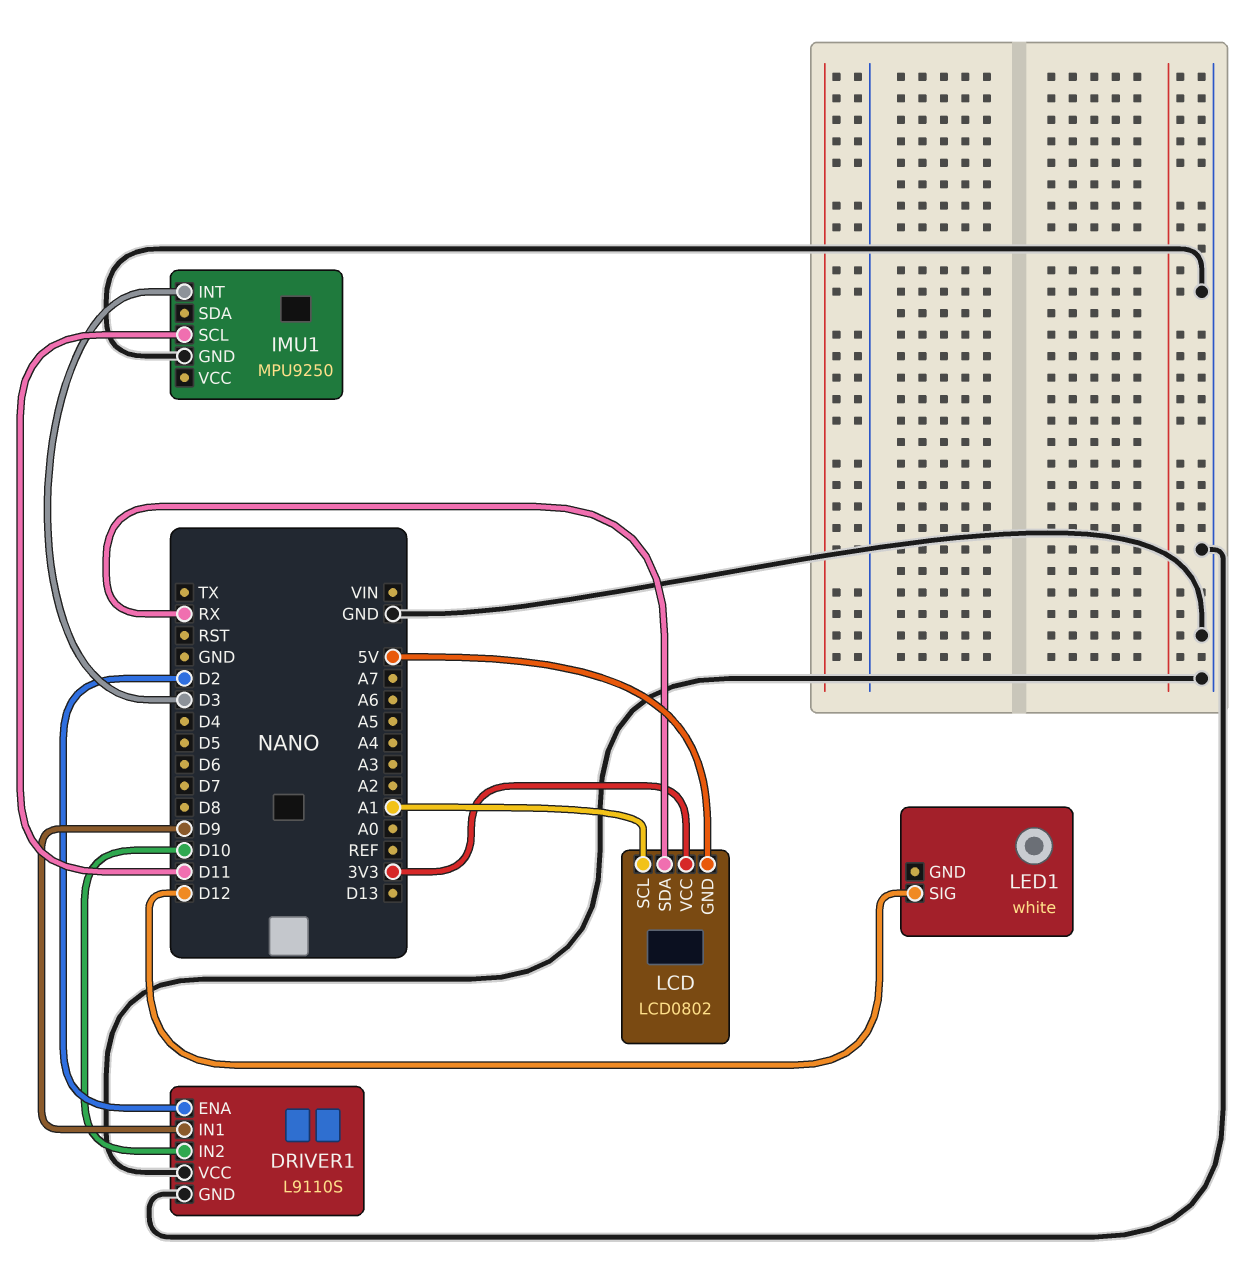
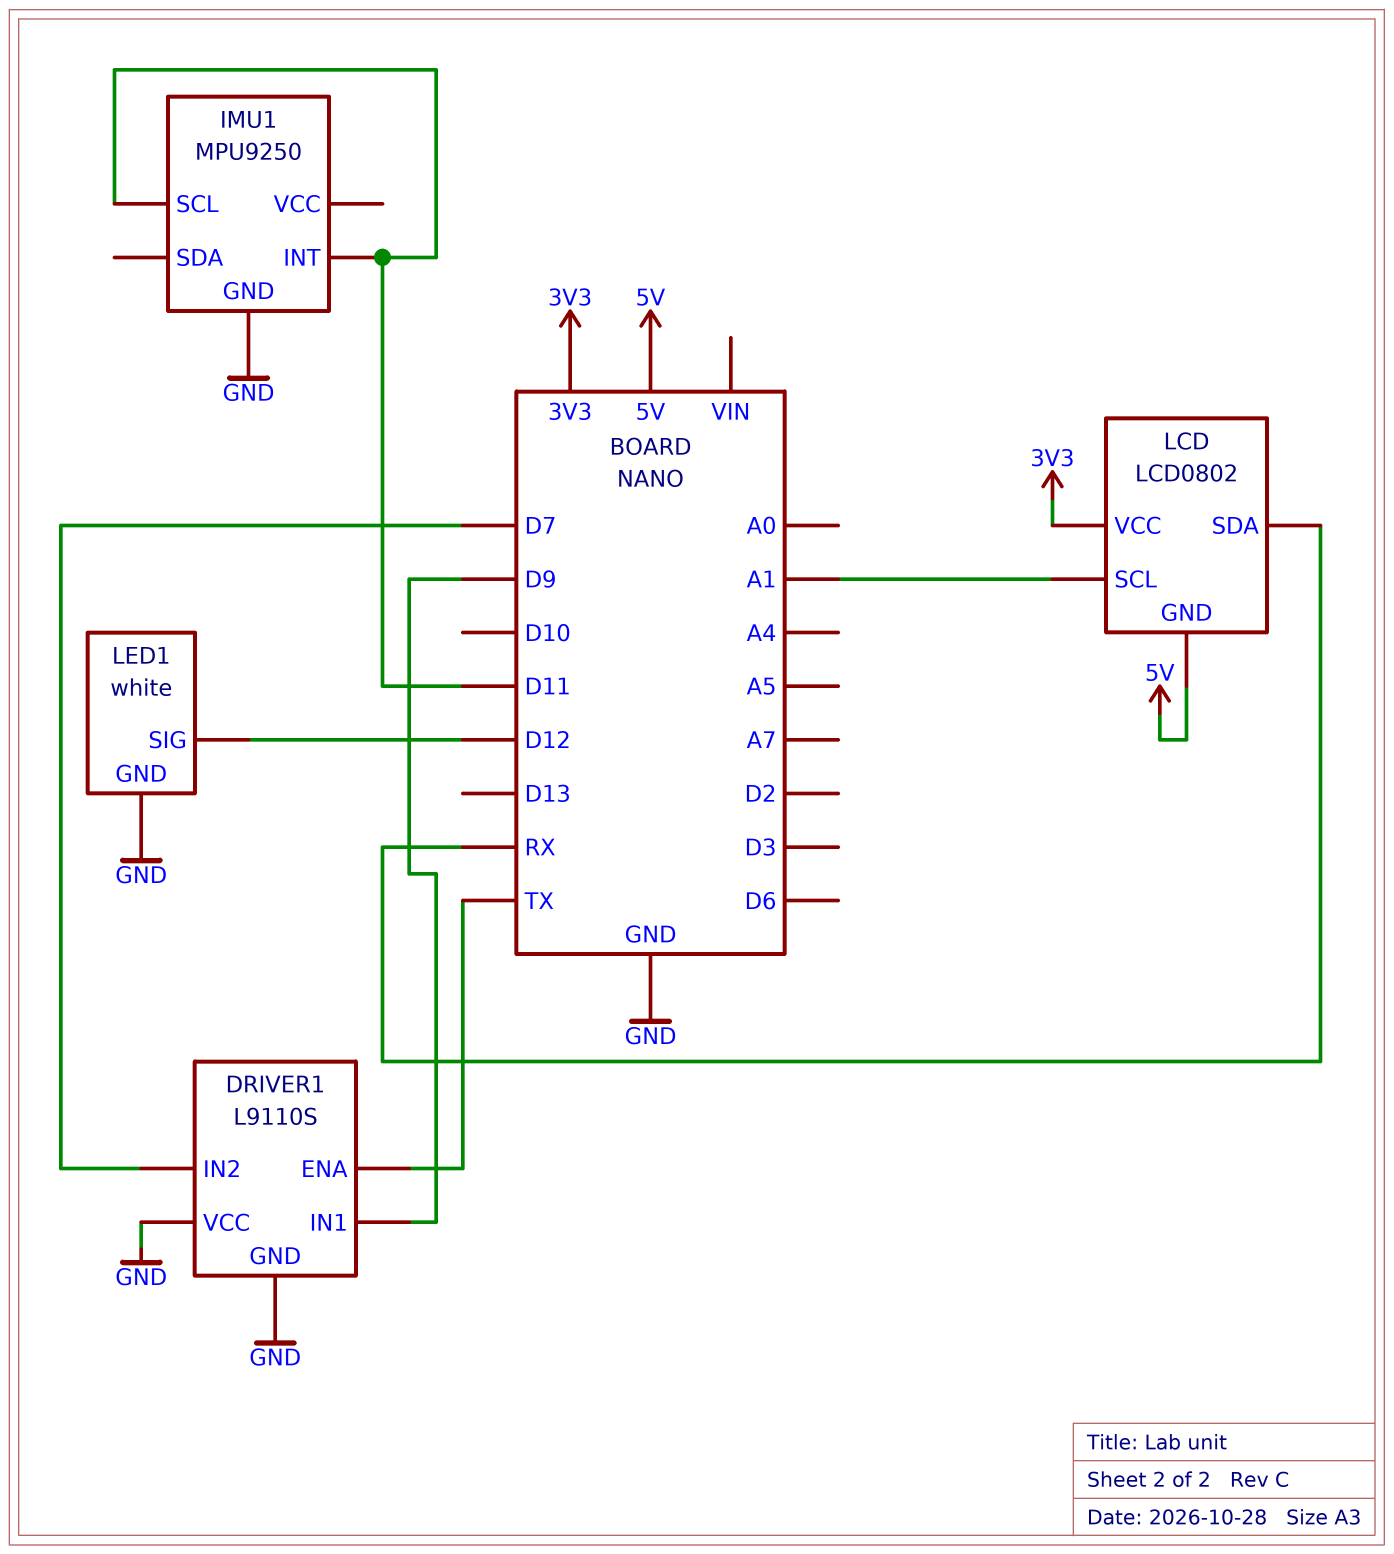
DRIVER1 pin ENA: D2 -> TX
DRIVER1 pin IN2: D10 -> D7
IMU1 pin INT: D3 -> D11
LED1 pin GND: none -> GND

